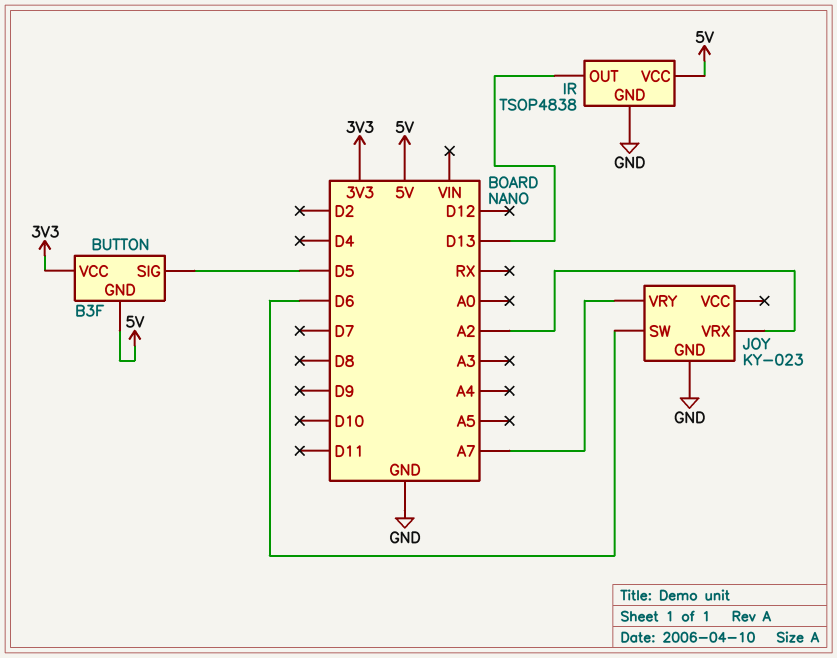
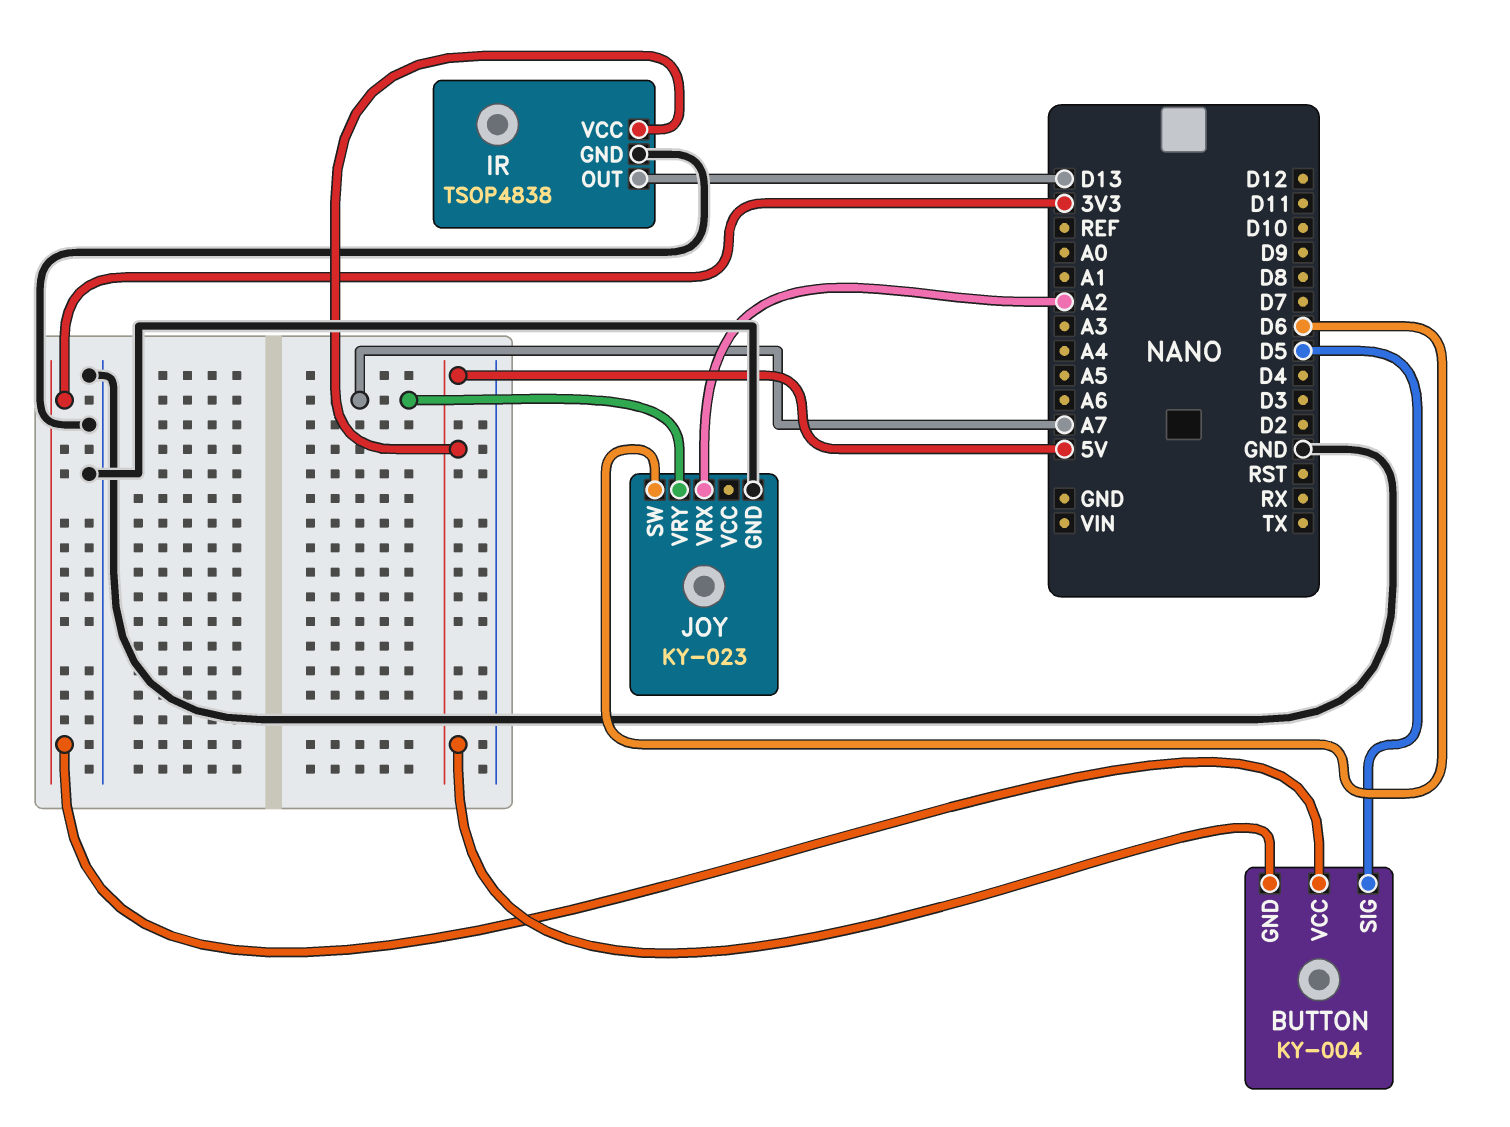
BUTTON: B3F -> KY-004

